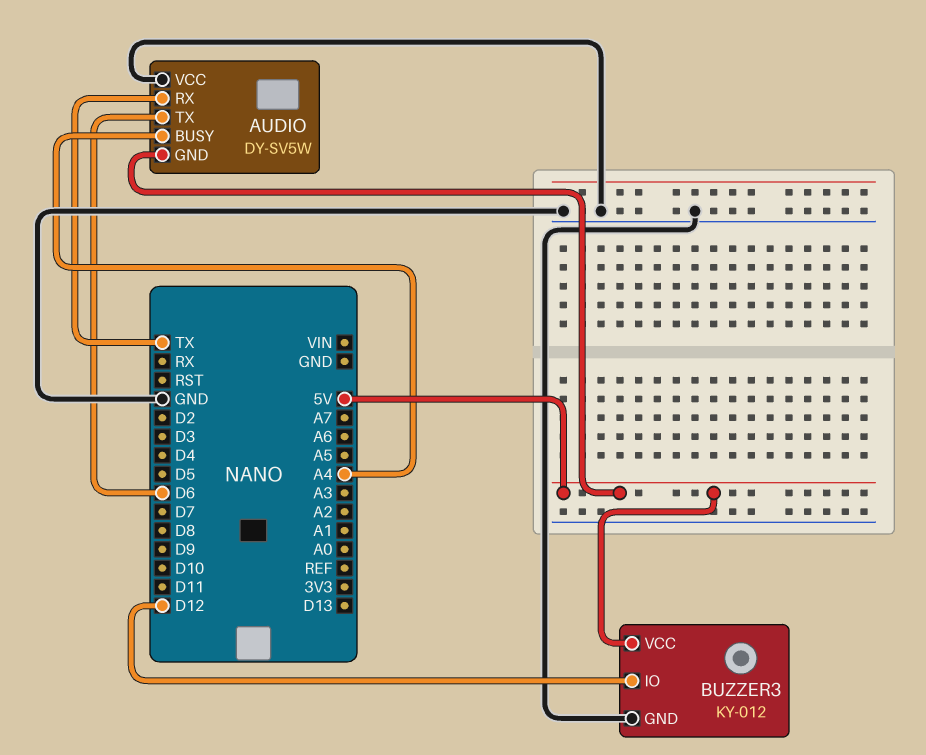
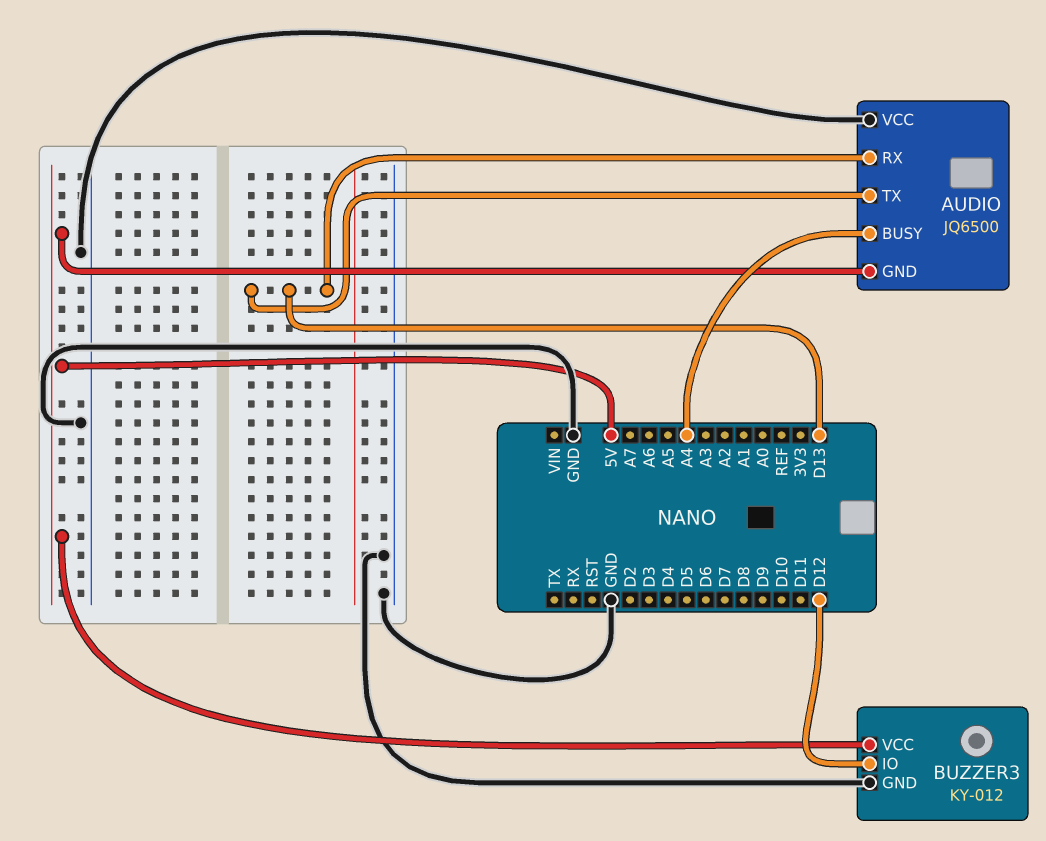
AUDIO: DY-SV5W -> JQ6500
AUDIO pin RX: TX -> D13
AUDIO pin TX: D6 -> D13

